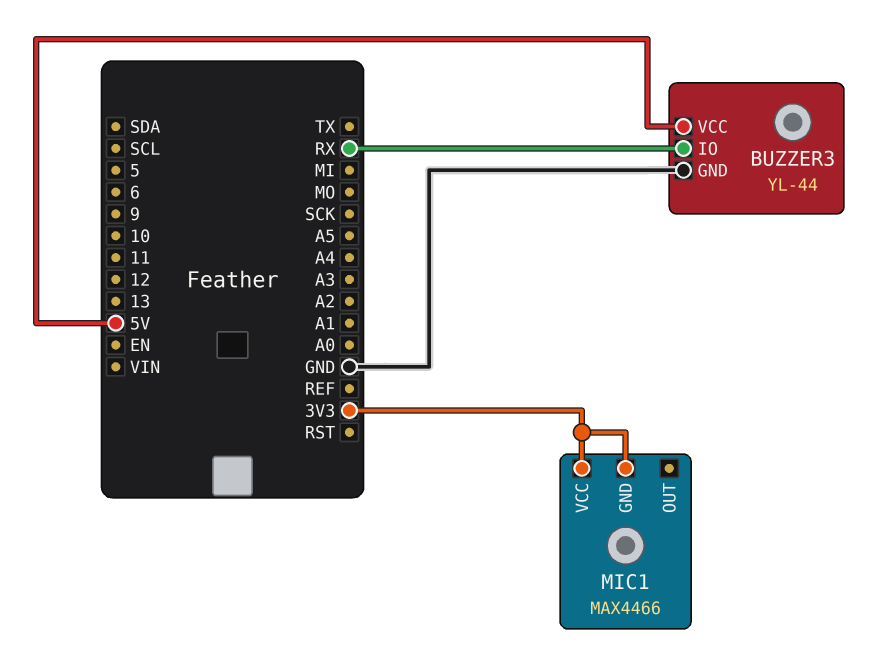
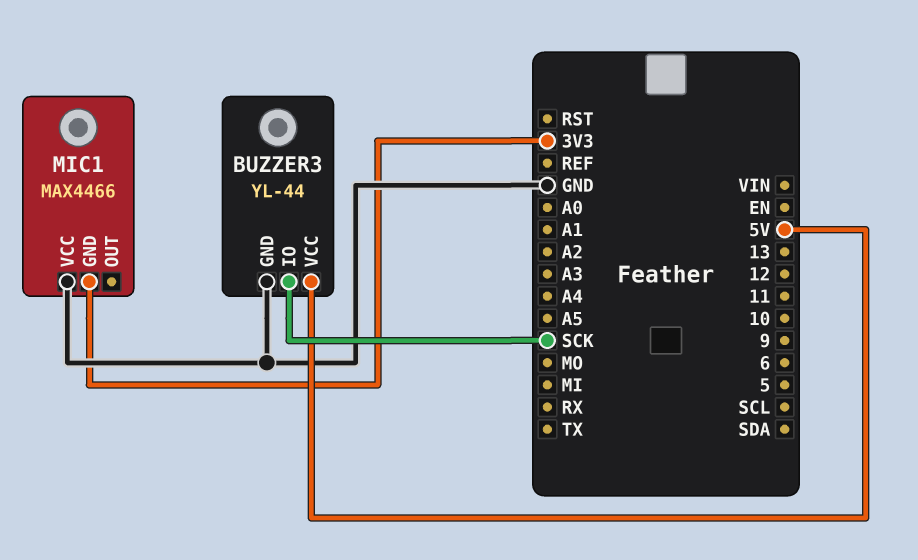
BUZZER3 pin IO: RX -> SCK
MIC1 pin VCC: 3V3 -> GND

